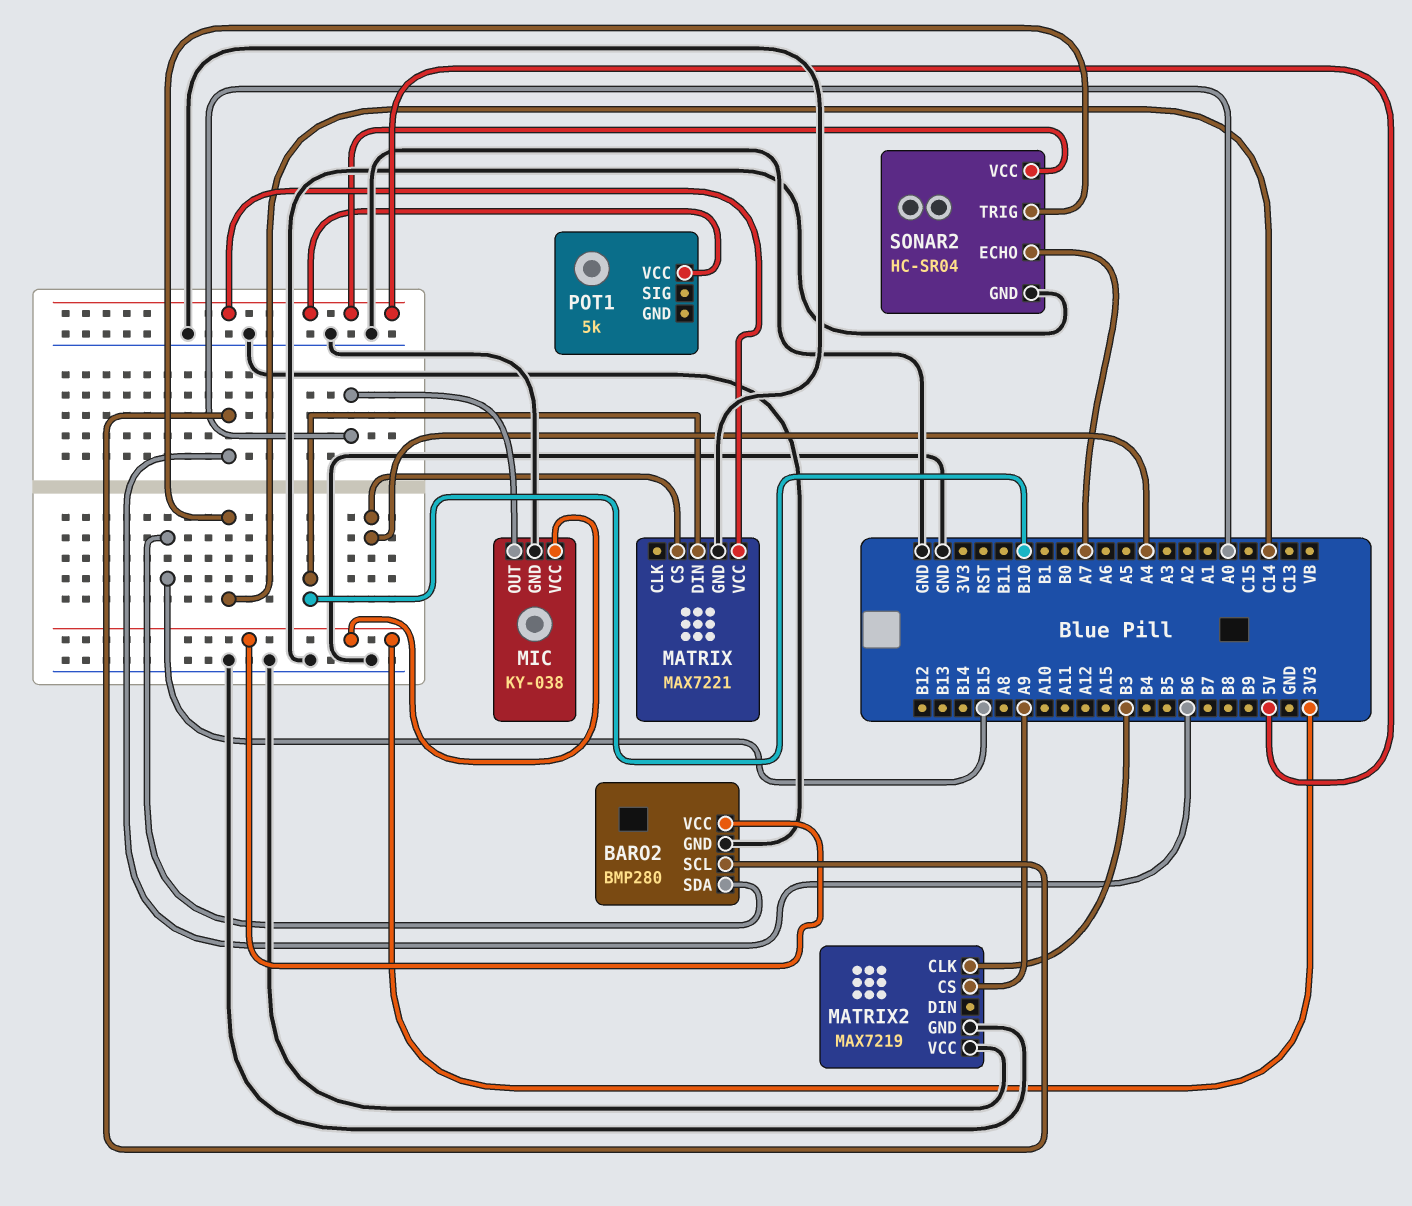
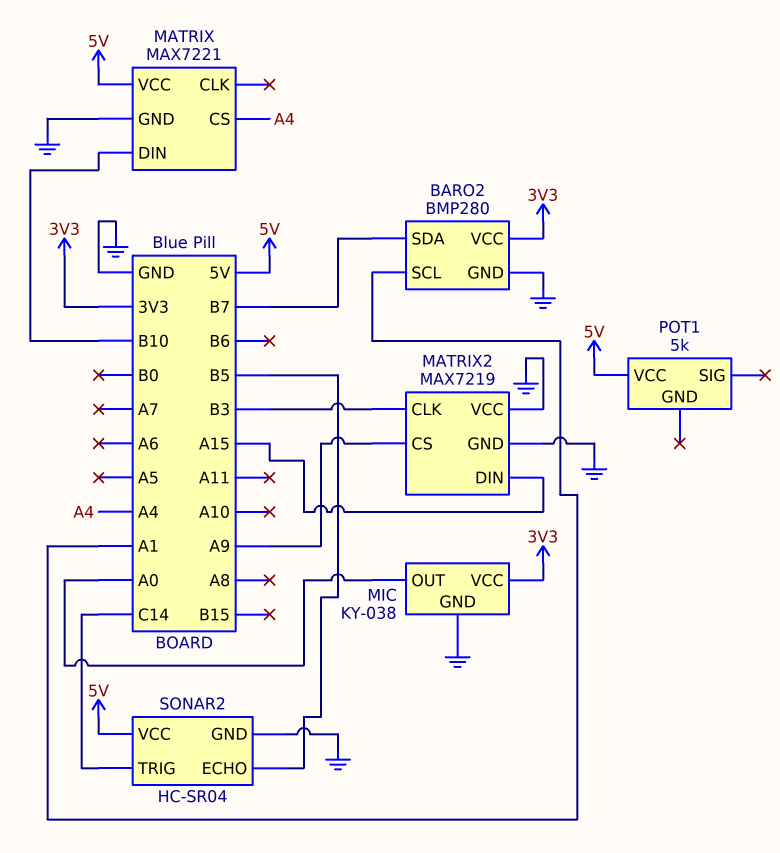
BARO2 pin SCL: B6 -> A1
BARO2 pin SDA: B15 -> B7
MATRIX2 pin DIN: none -> A15
SONAR2 pin ECHO: A7 -> B5

